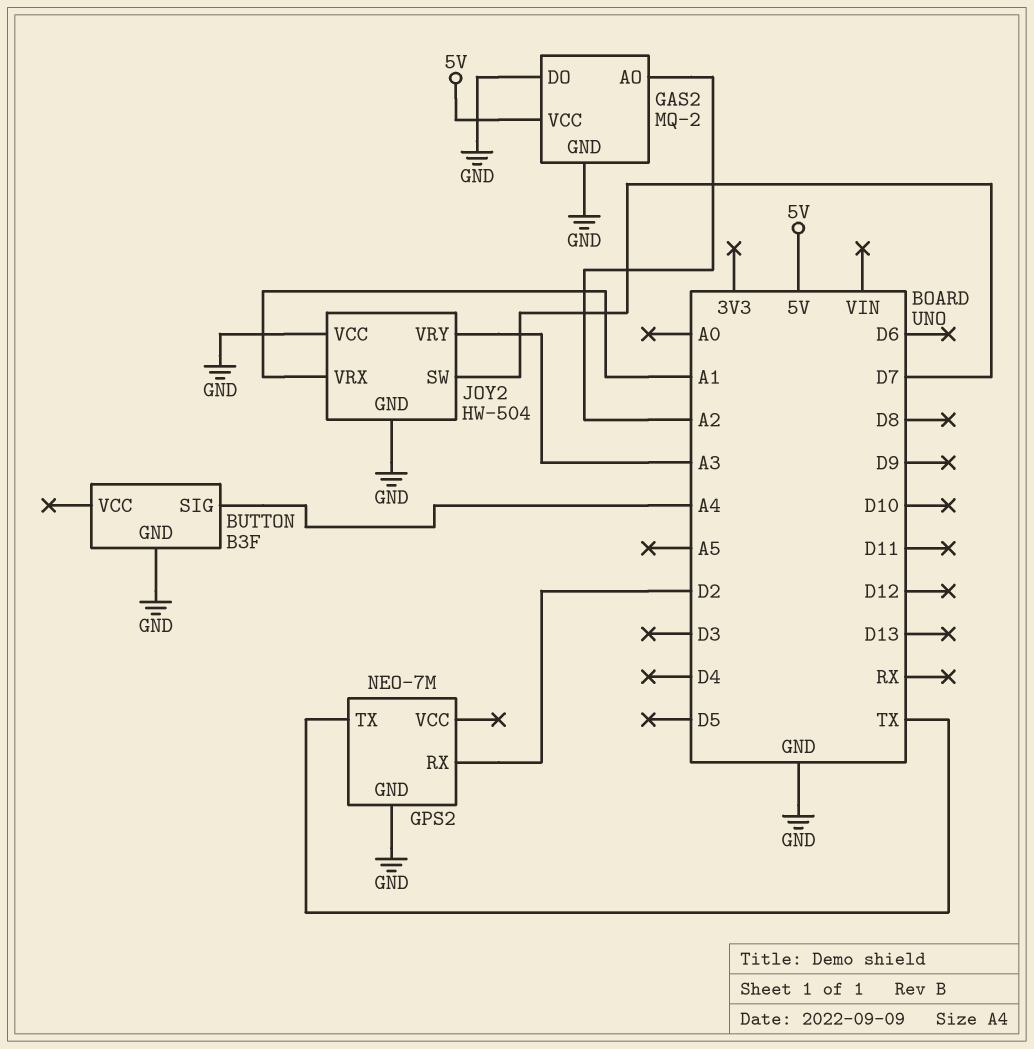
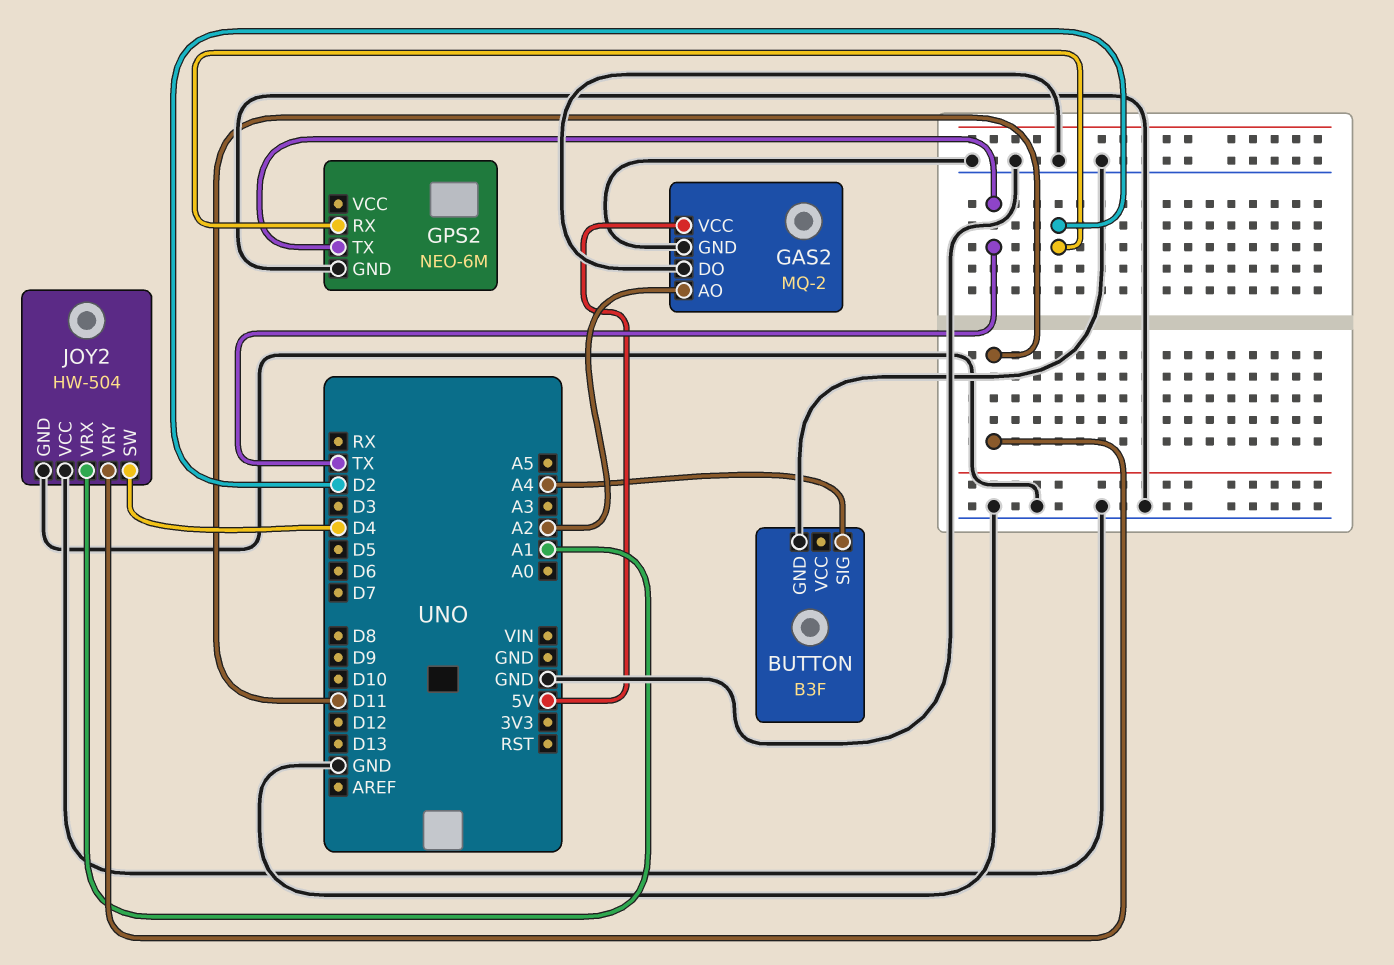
GPS2: NEO-7M -> NEO-6M
JOY2 pin SW: D7 -> D4
JOY2 pin VRY: A3 -> D11

